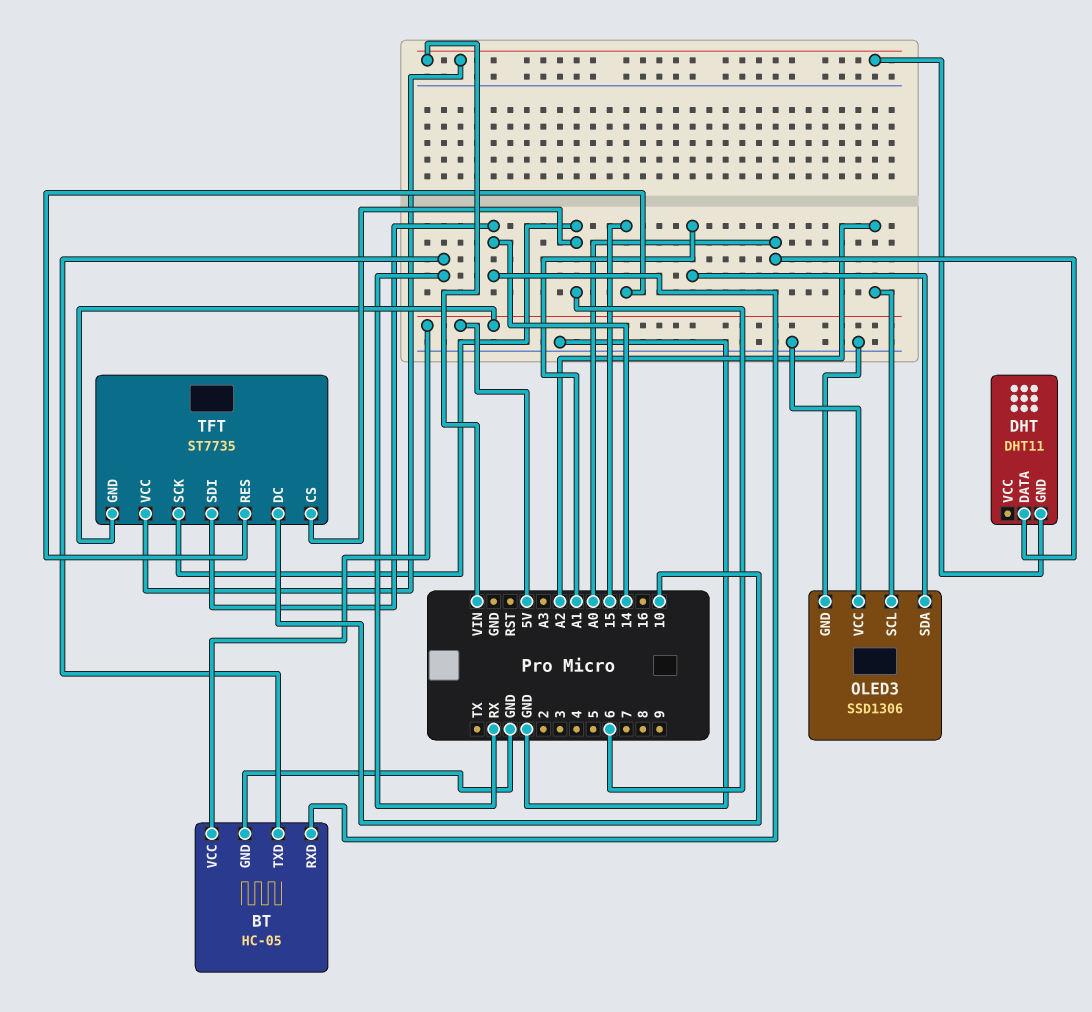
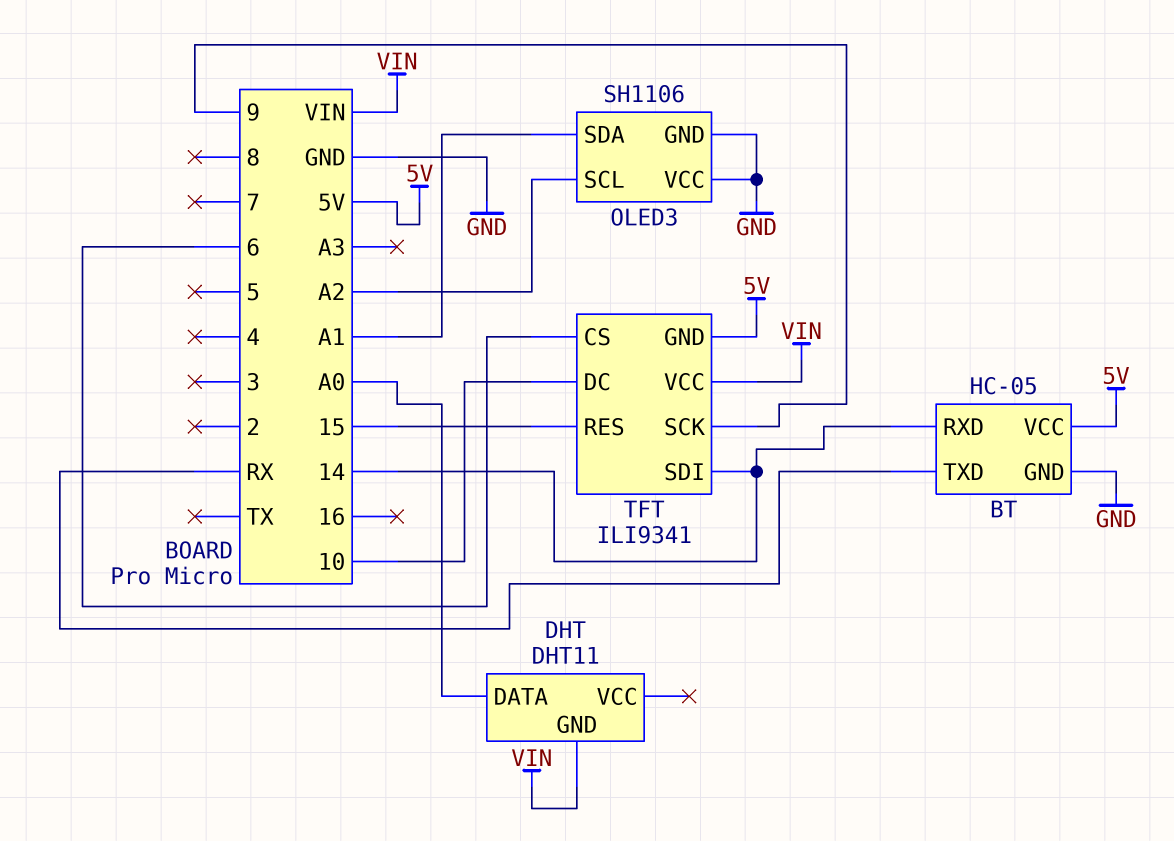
OLED3: SSD1306 -> SH1106
TFT: ST7735 -> ILI9341
TFT pin SCK: 6 -> 9

